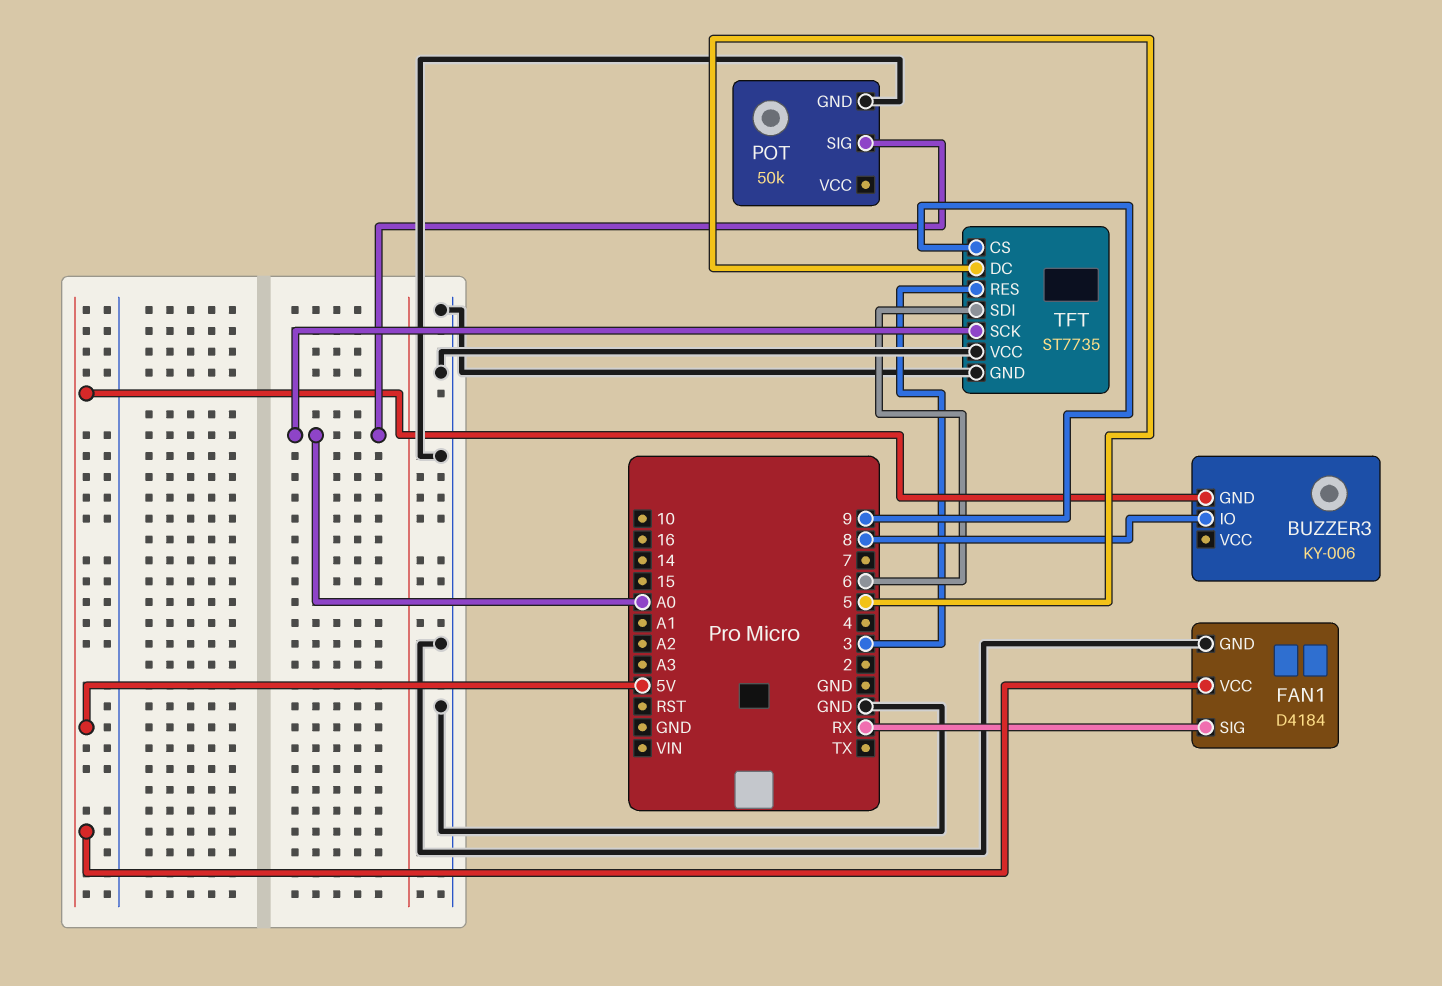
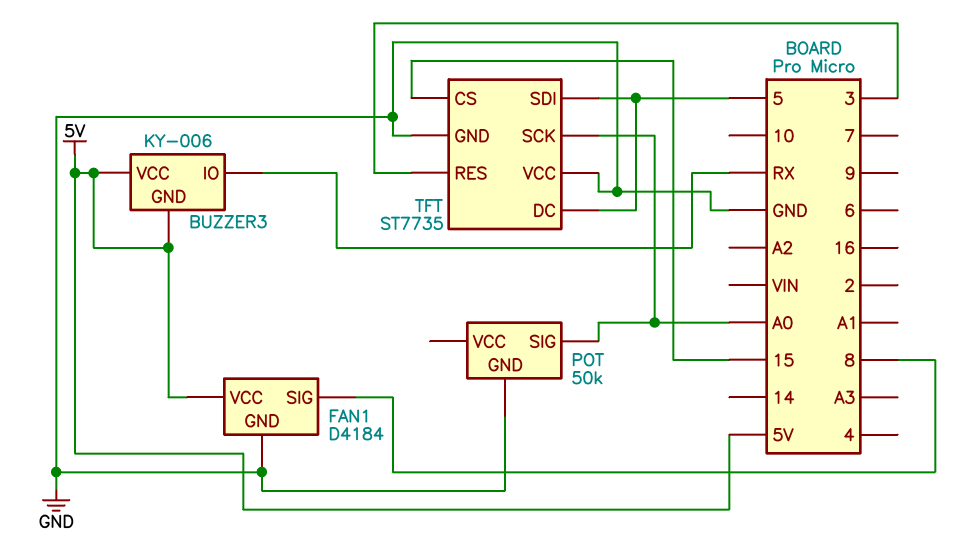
BUZZER3 pin IO: 8 -> RX
BUZZER3 pin VCC: none -> 5V
FAN1 pin SIG: RX -> 8
TFT pin CS: 9 -> 15
TFT pin SDI: 6 -> 5

